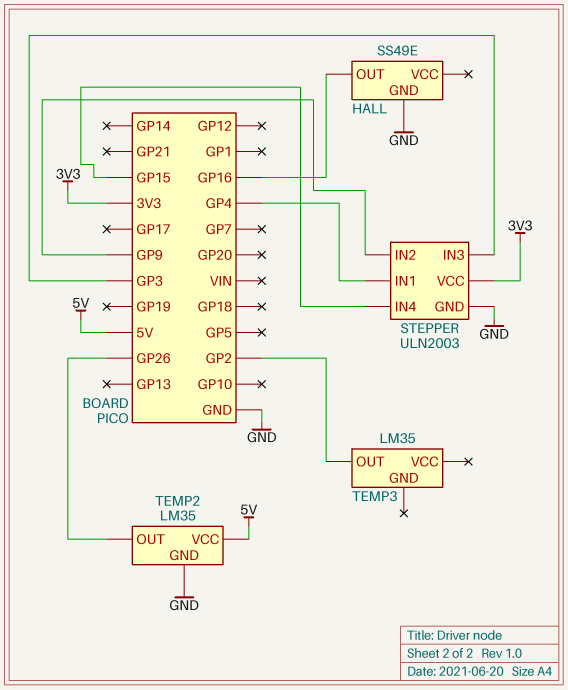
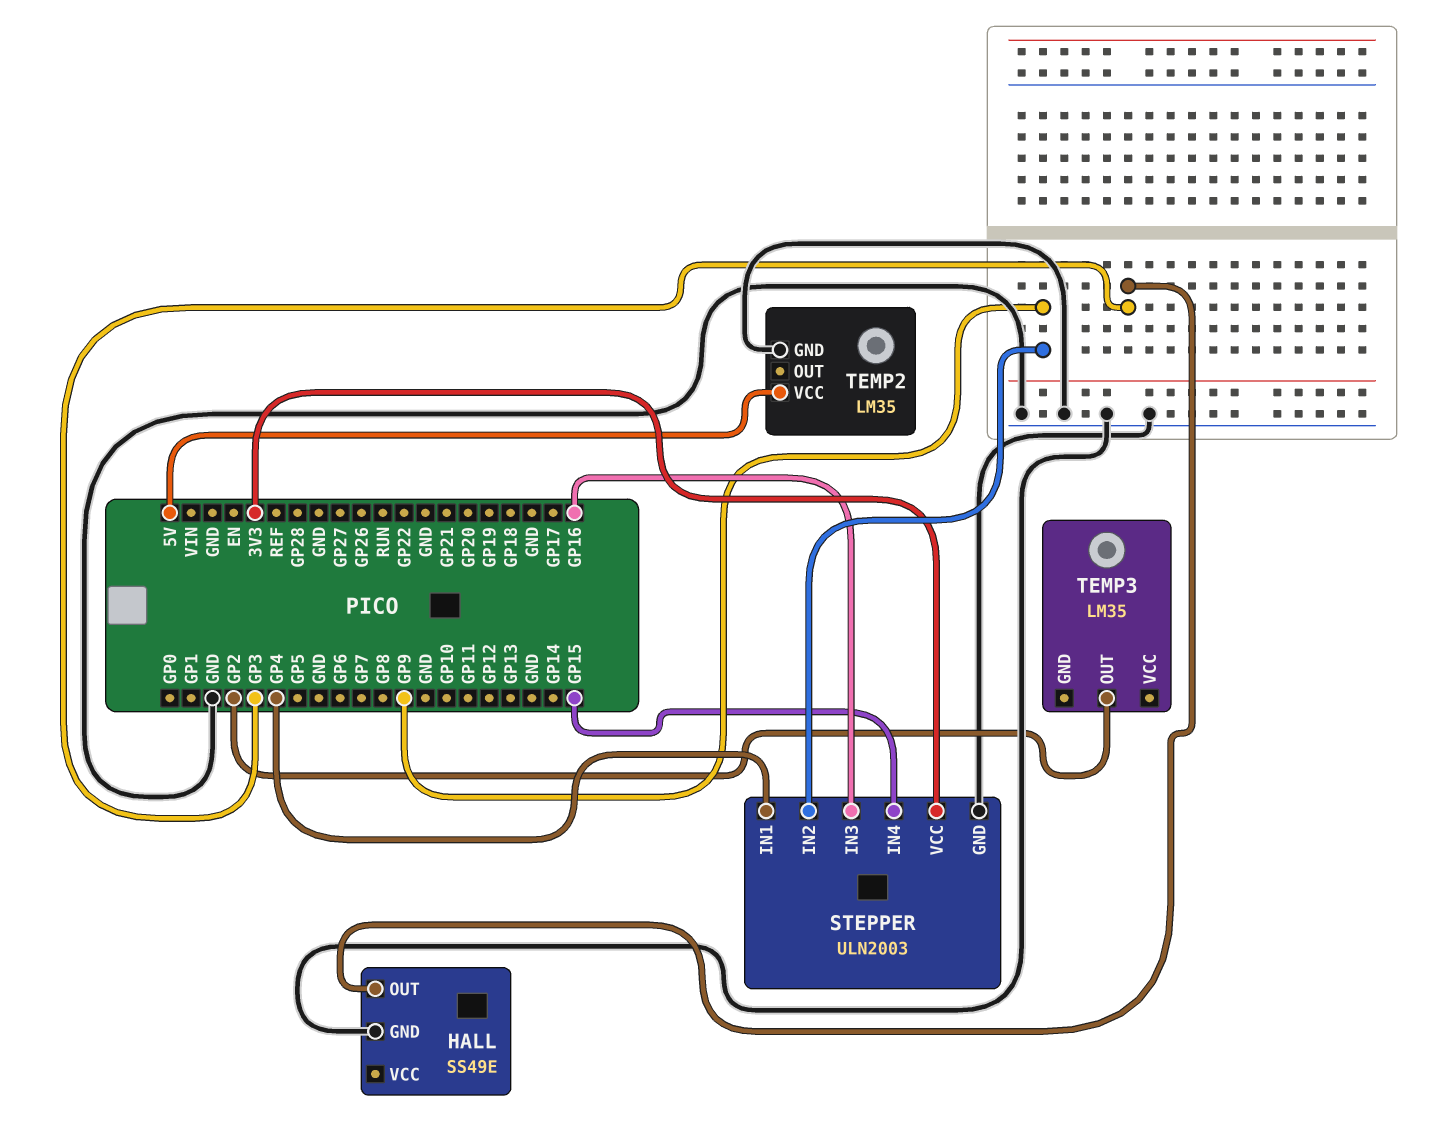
HALL pin OUT: GP16 -> GP3
STEPPER pin IN3: GP3 -> GP16
TEMP2 pin OUT: GP26 -> none

